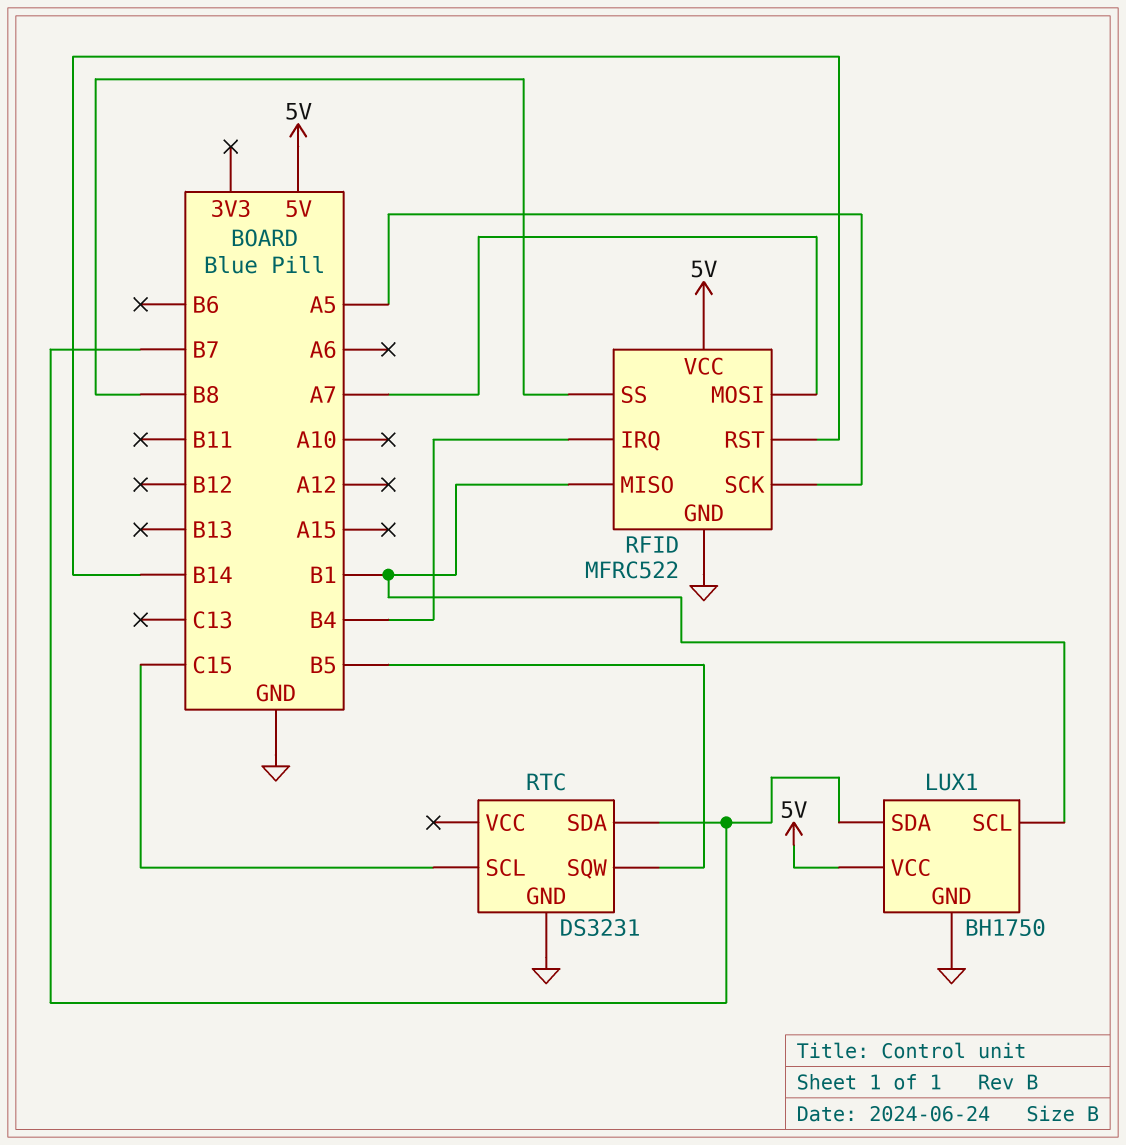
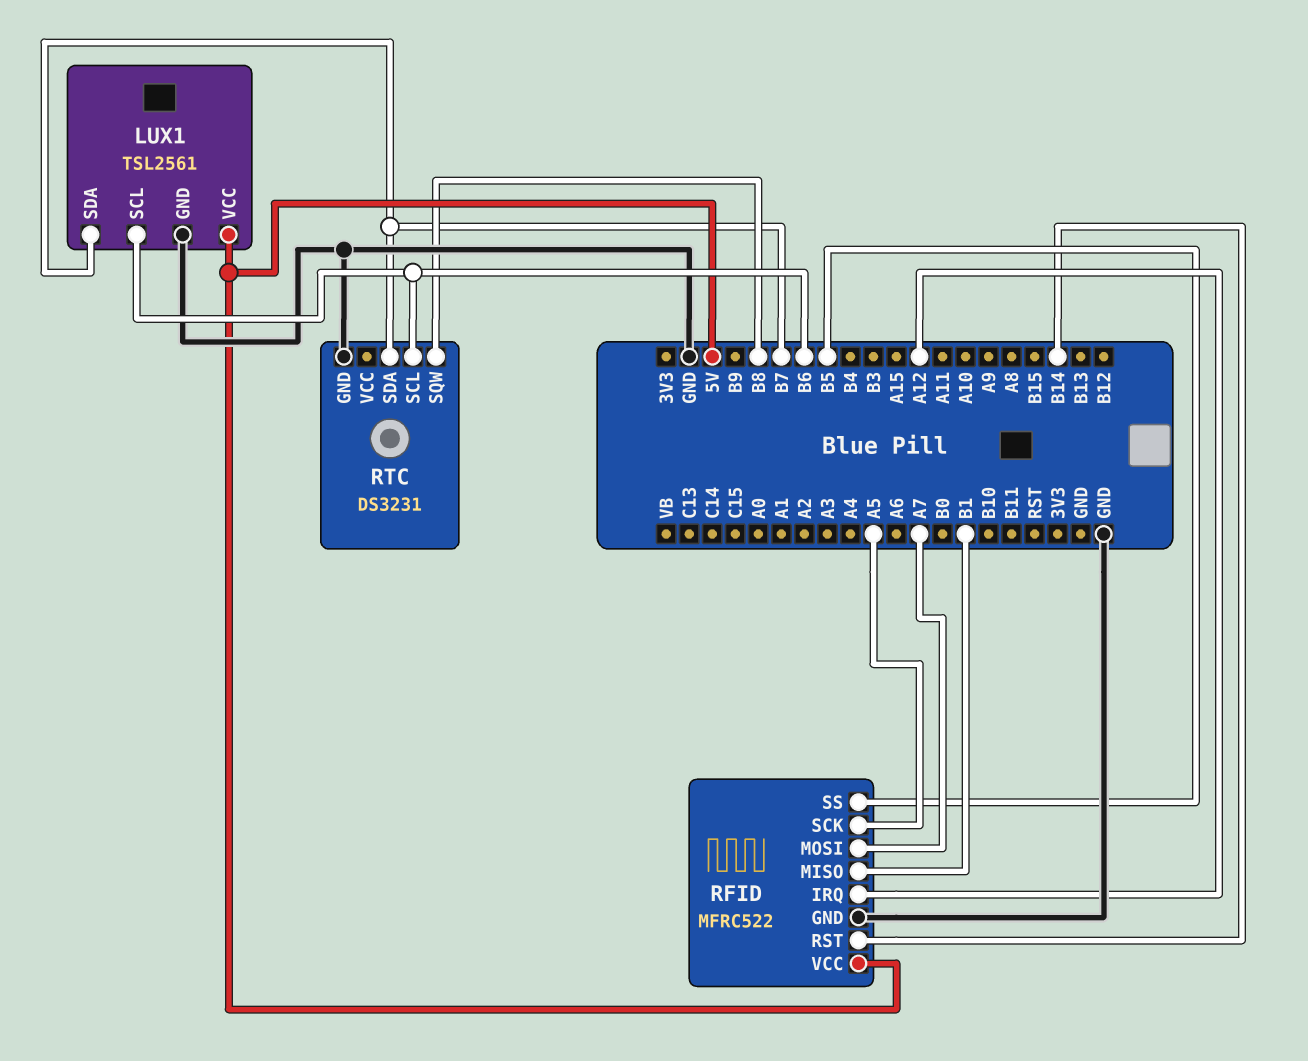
LUX1: BH1750 -> TSL2561
LUX1 pin SCL: B1 -> B6
RFID pin IRQ: B4 -> A12
RFID pin SS: B8 -> B5
RTC pin SCL: C15 -> B6
RTC pin SQW: B5 -> B8

